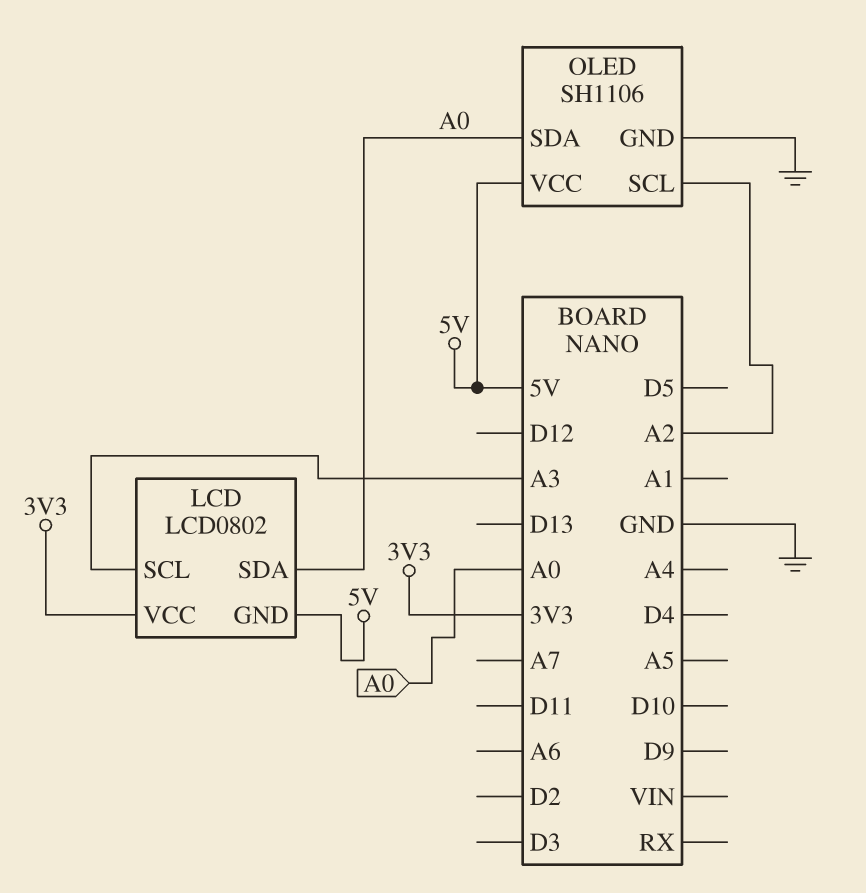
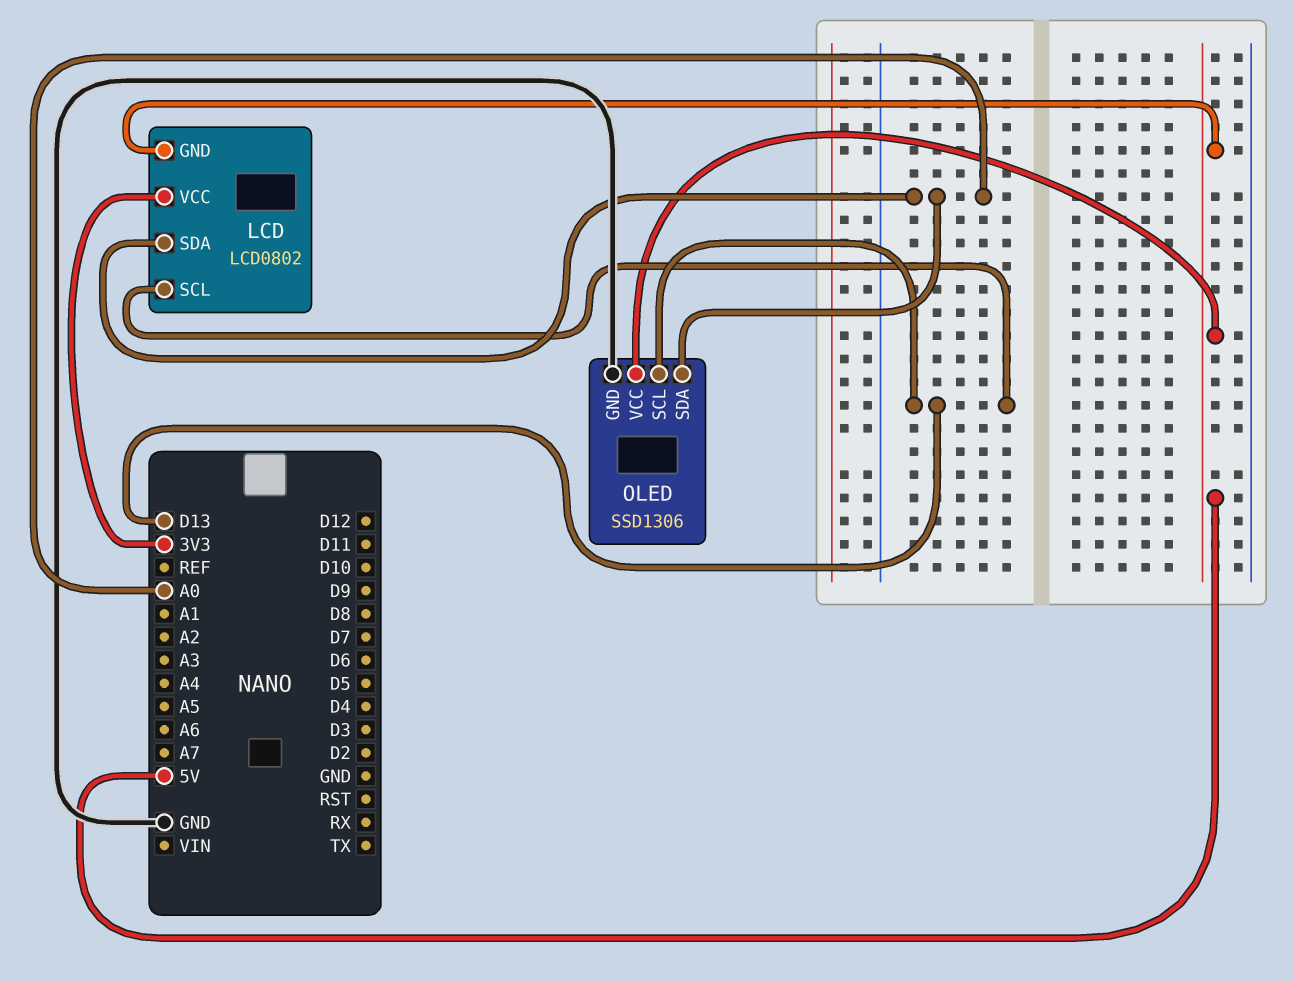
LCD pin SCL: A3 -> D13
OLED: SH1106 -> SSD1306
OLED pin SCL: A2 -> D13

